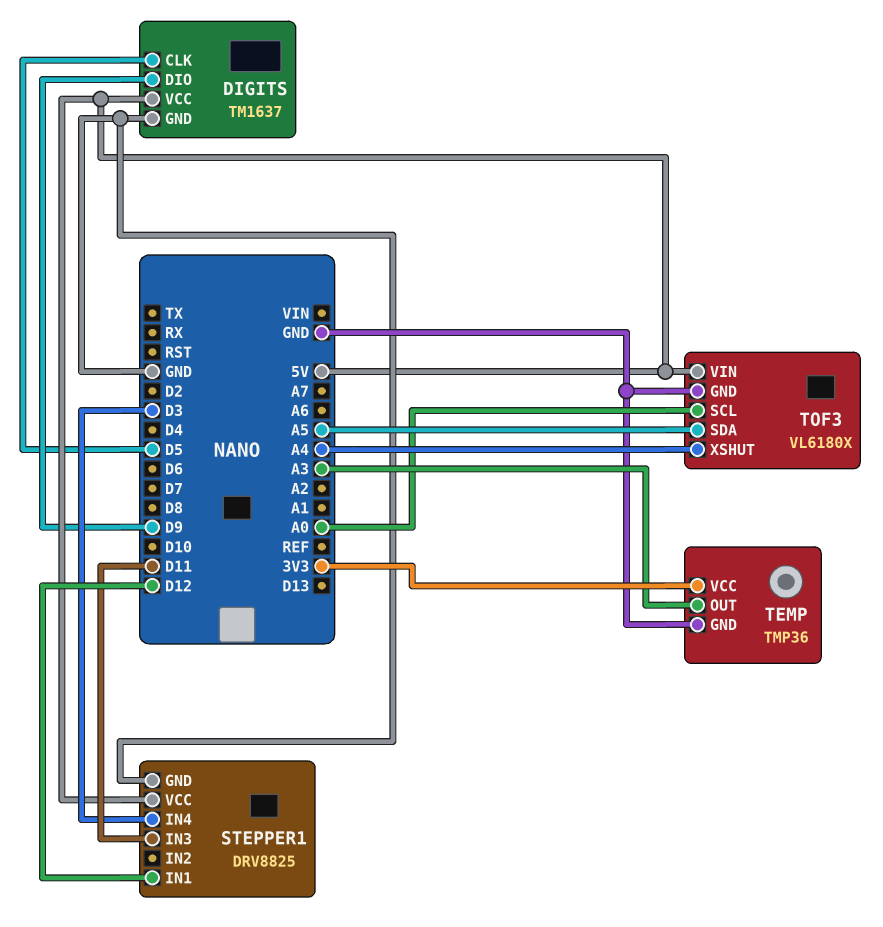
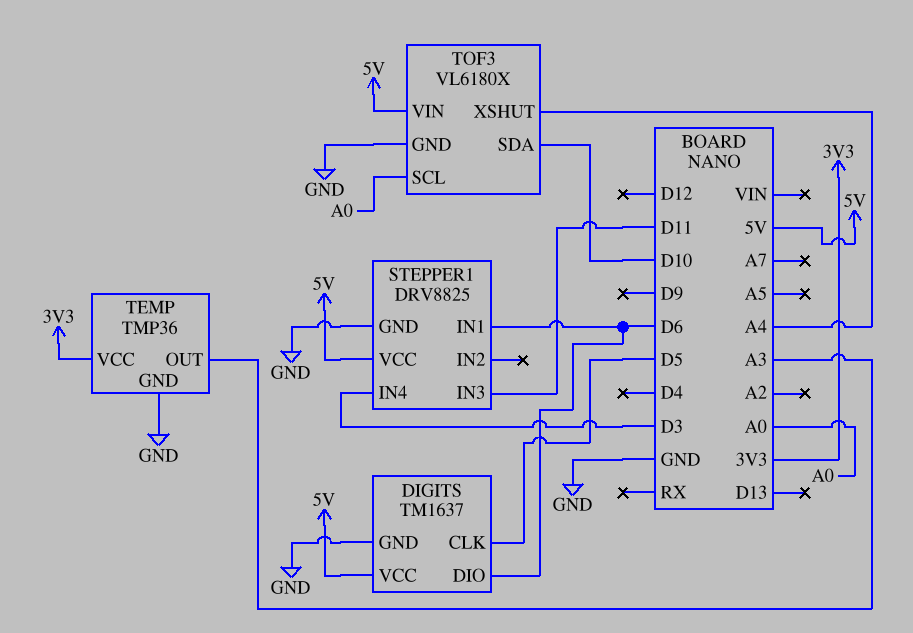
DIGITS pin DIO: D9 -> D6
STEPPER1 pin IN1: D12 -> D6
TOF3 pin SDA: A5 -> D10

